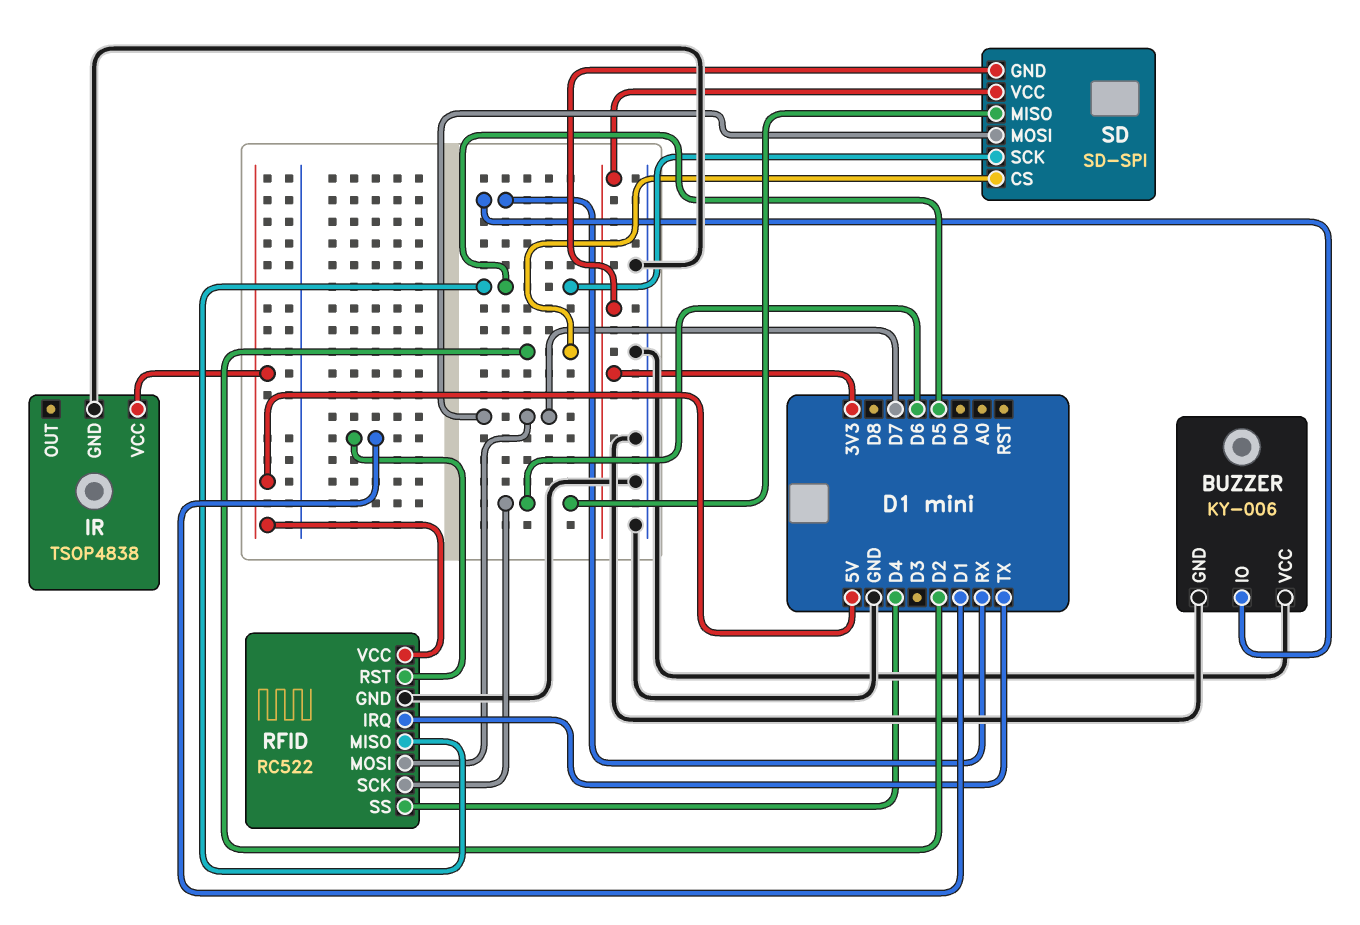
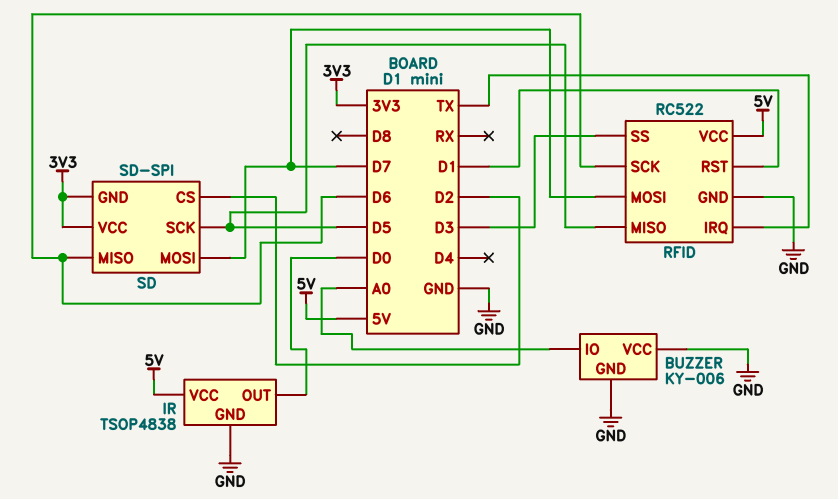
BUZZER pin IO: RX -> A0
IR pin OUT: none -> D0
RFID pin SS: D4 -> D3

